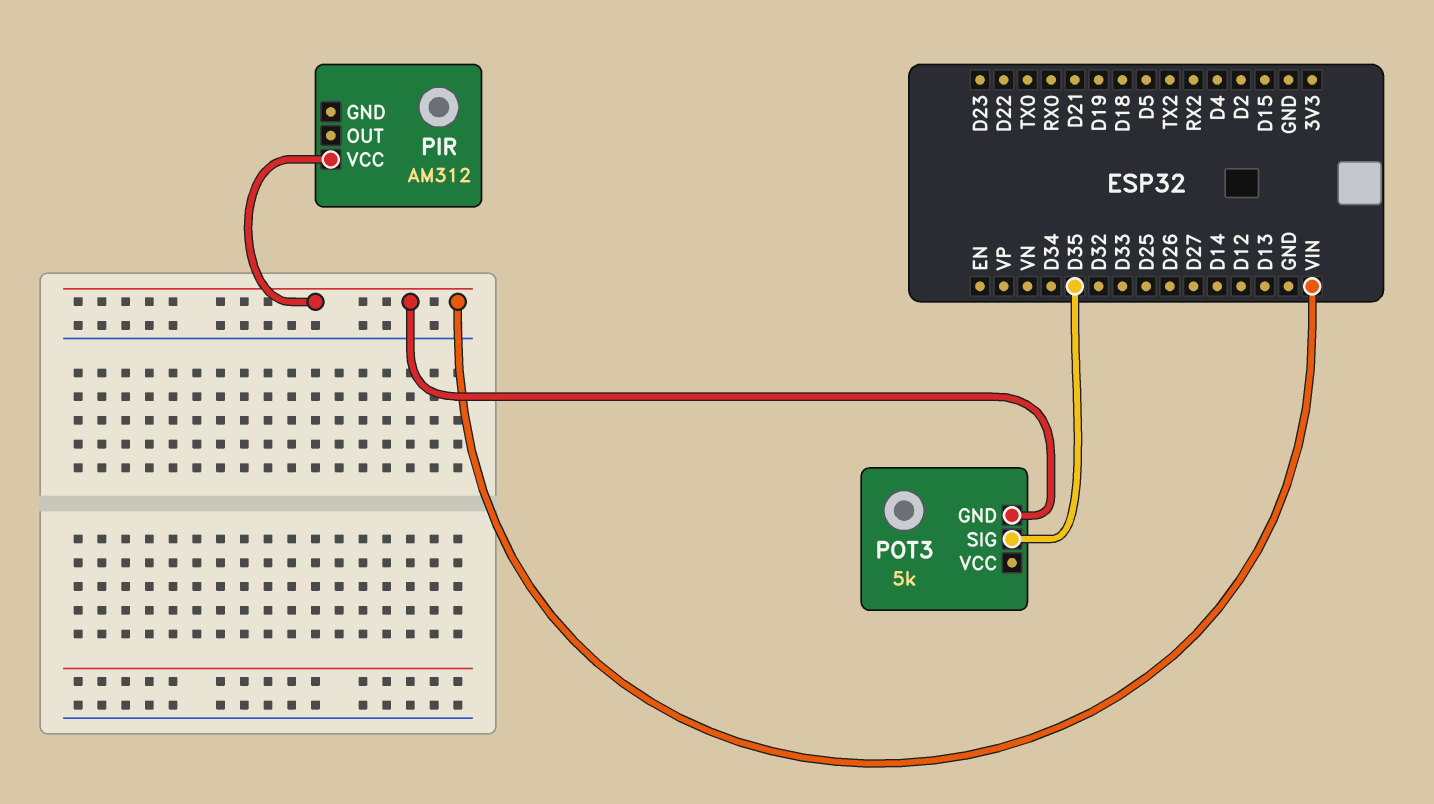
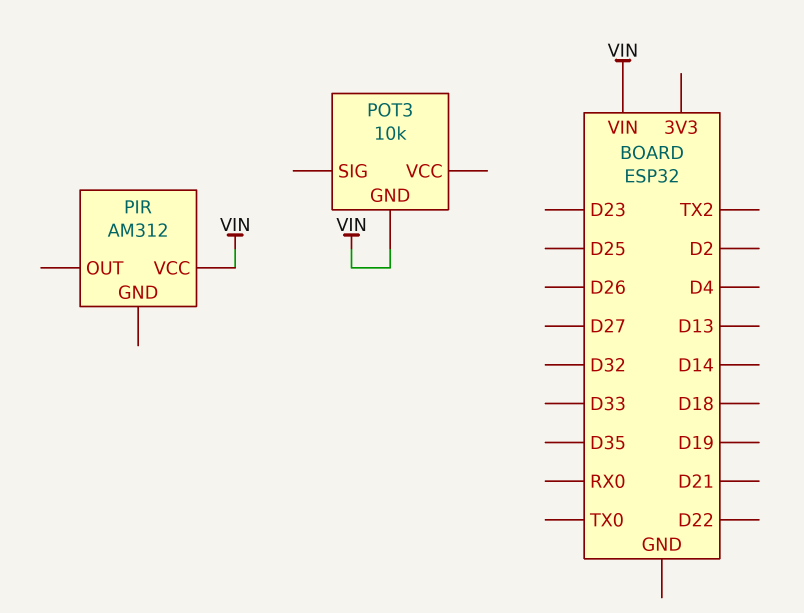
POT3: 5k -> 10k
POT3 pin SIG: D35 -> none

